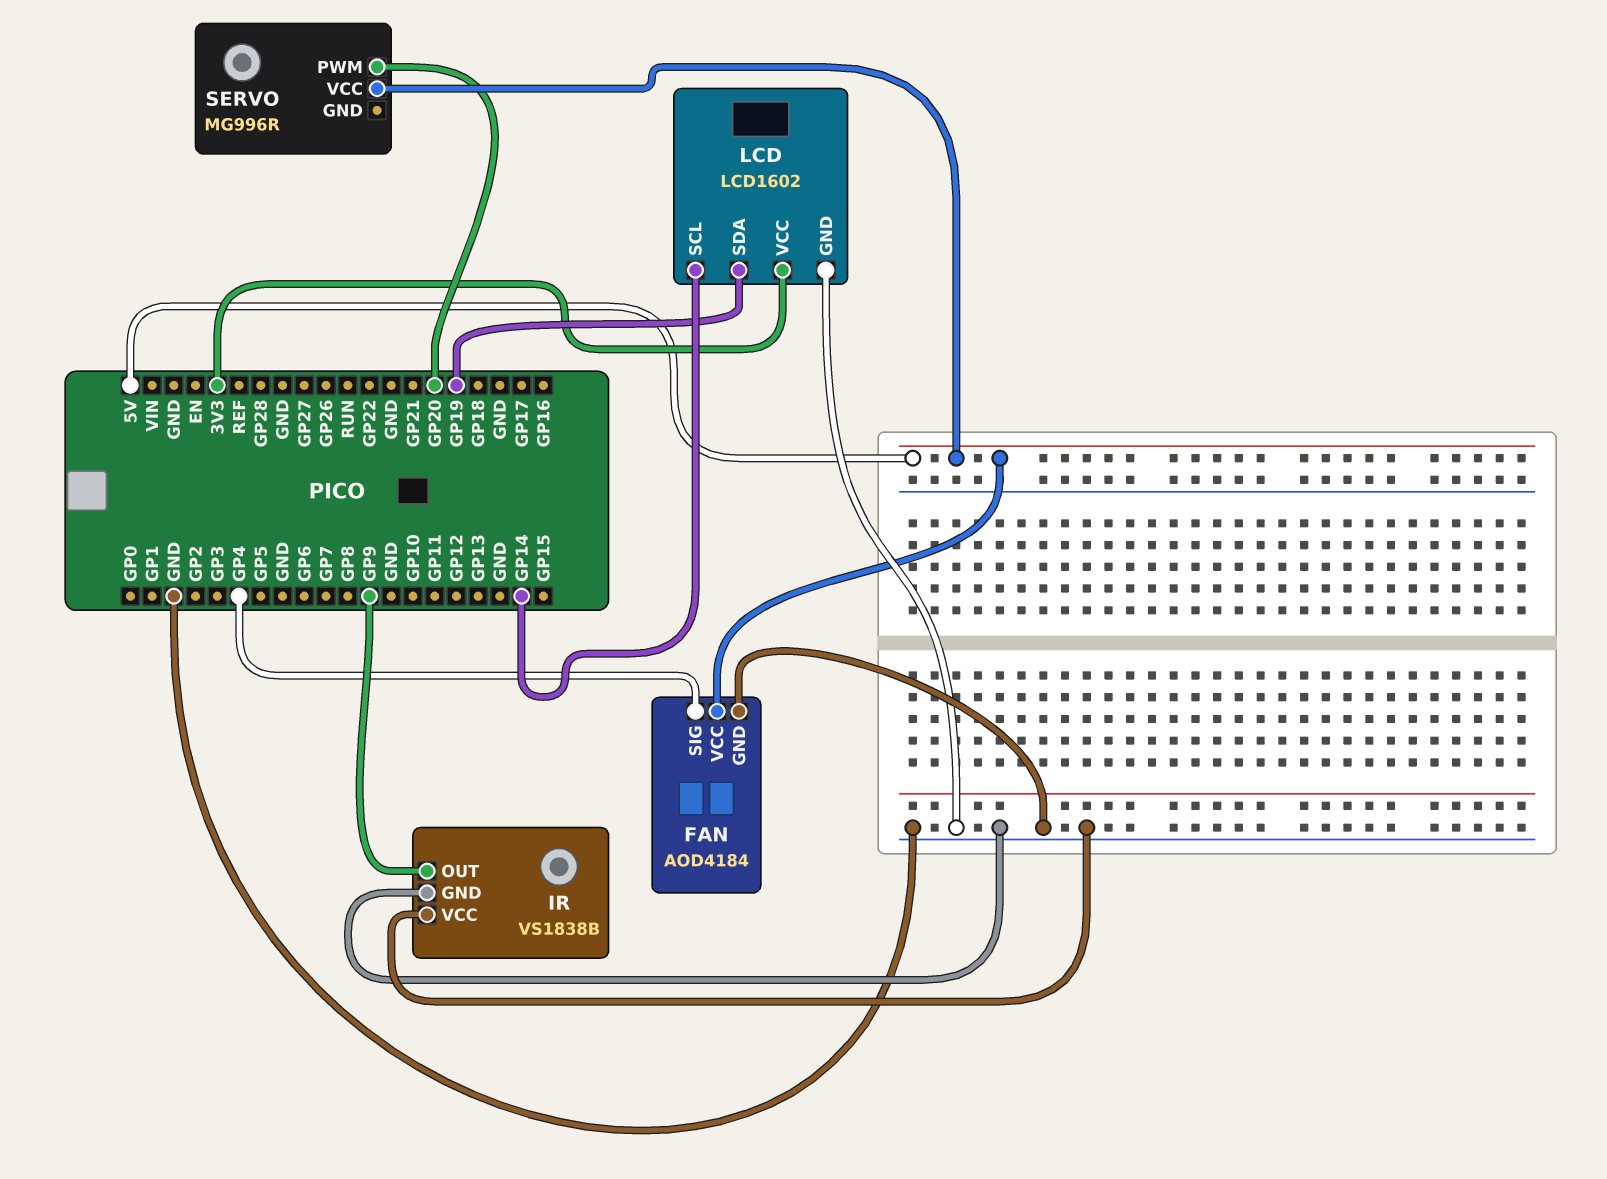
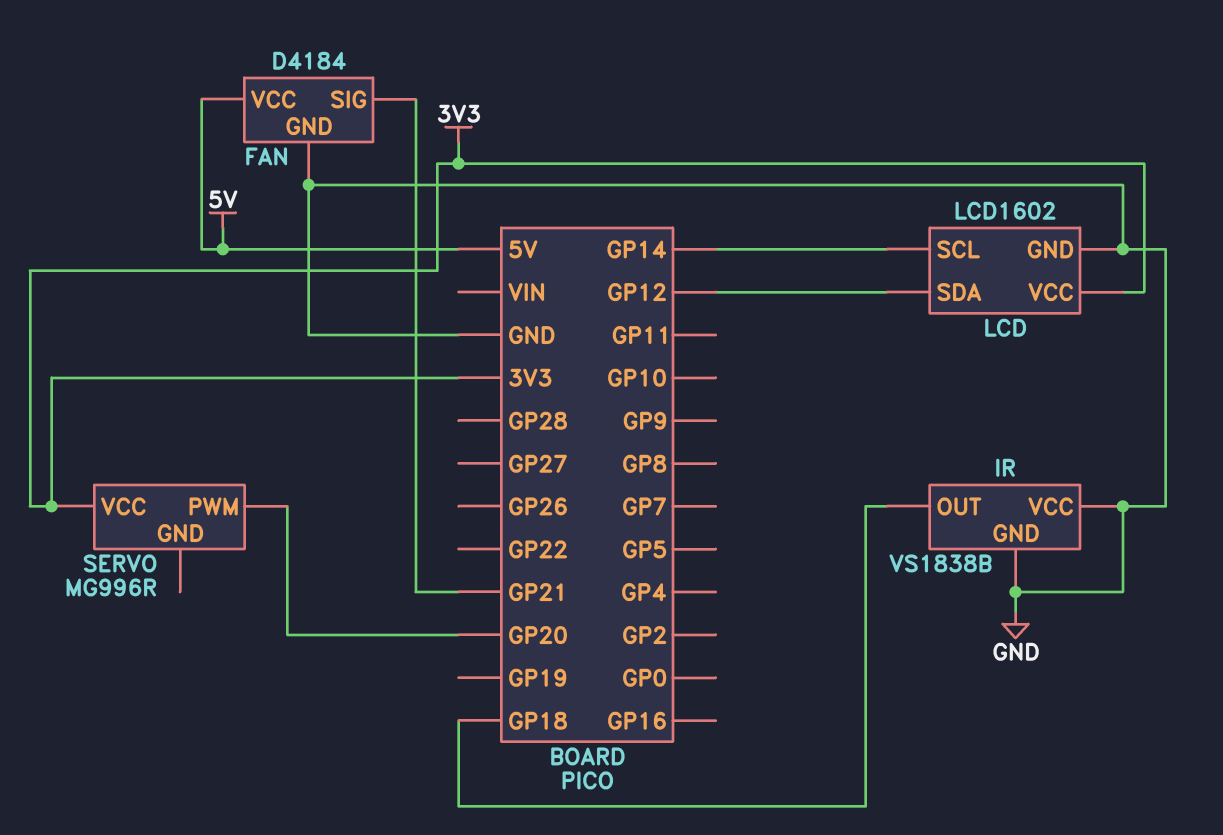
FAN: AOD4184 -> D4184
FAN pin SIG: GP4 -> GP21
IR pin OUT: GP9 -> GP18
LCD pin SDA: GP19 -> GP12
SERVO pin VCC: 5V -> 3V3

